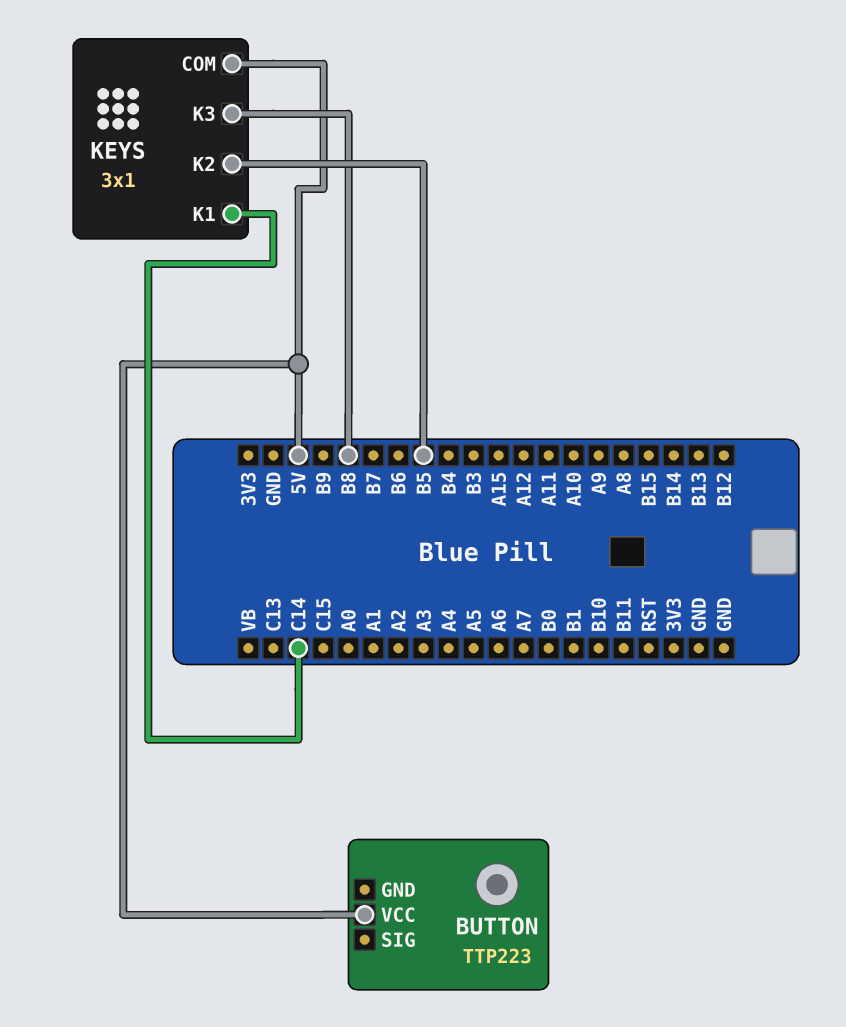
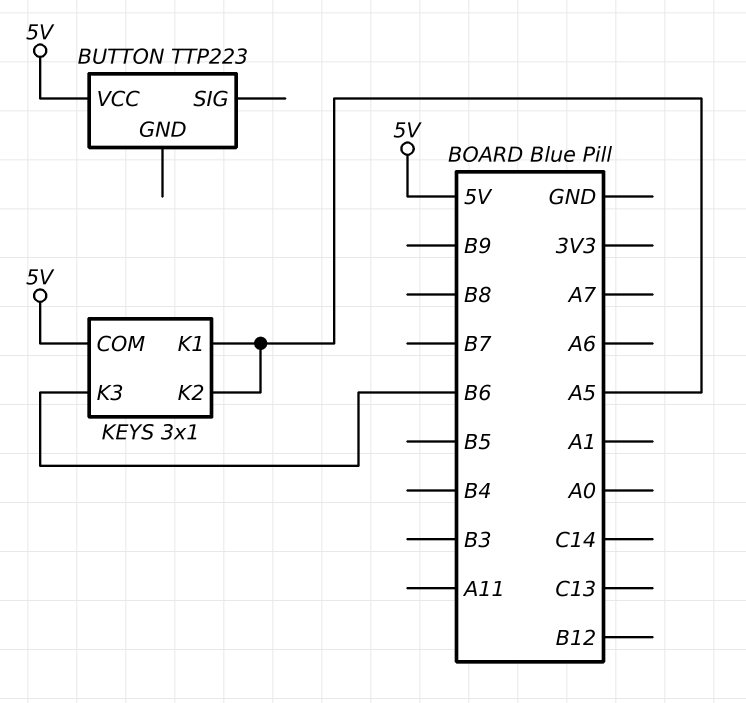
KEYS pin K1: C14 -> A5
KEYS pin K2: B5 -> A5
KEYS pin K3: B8 -> B6

